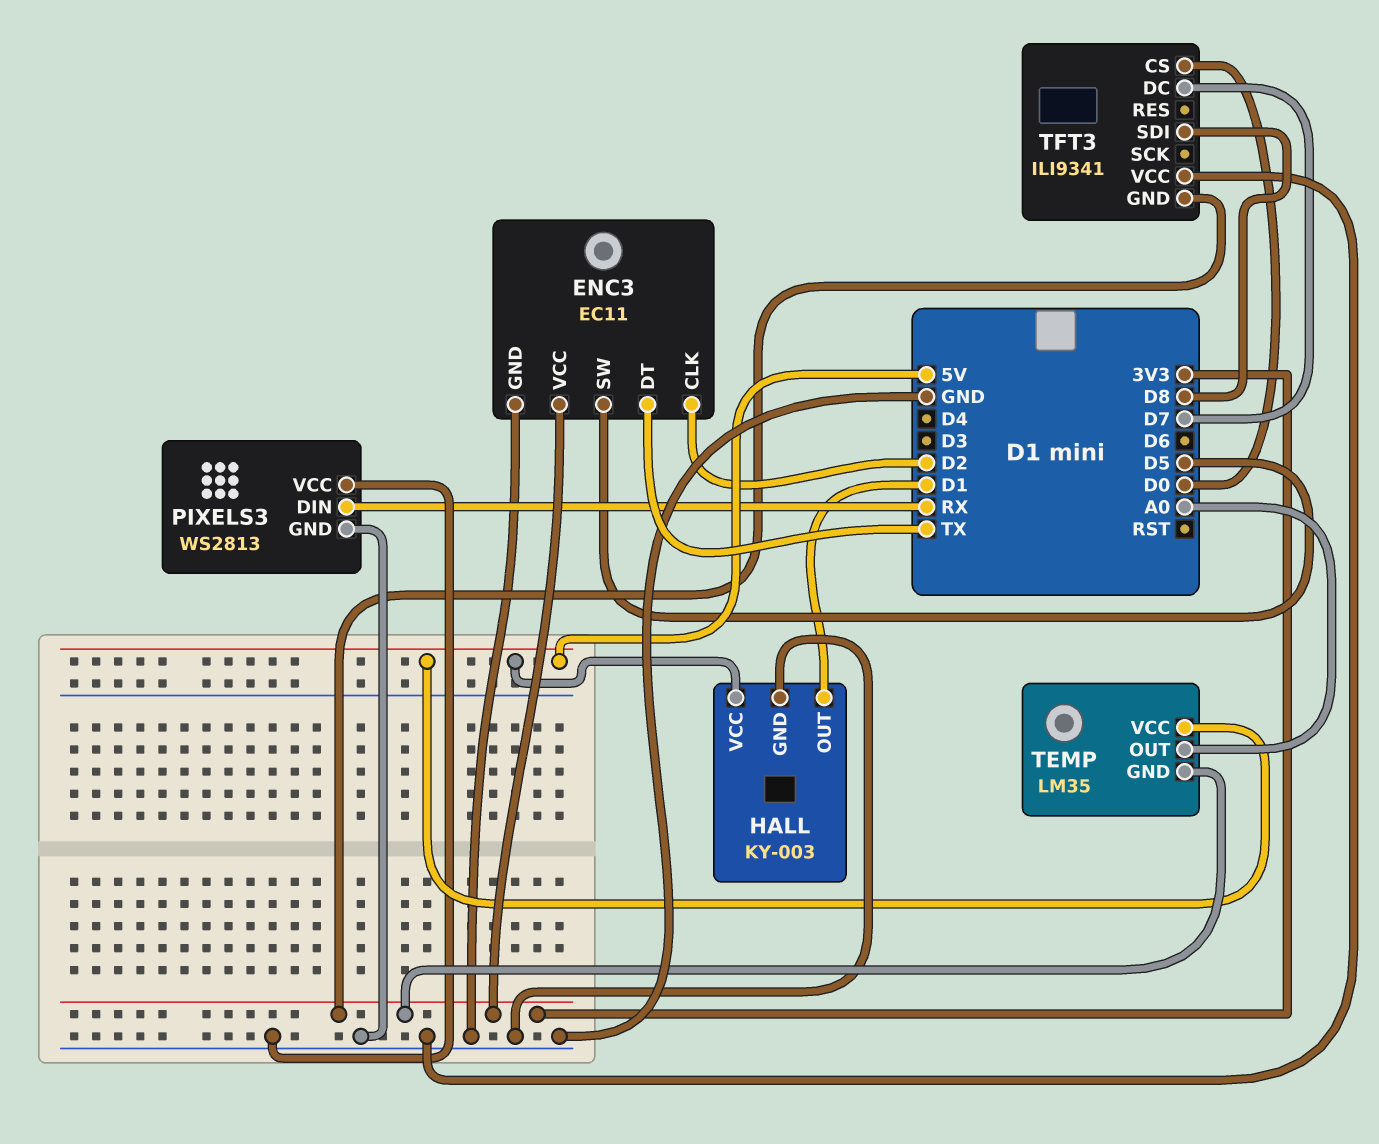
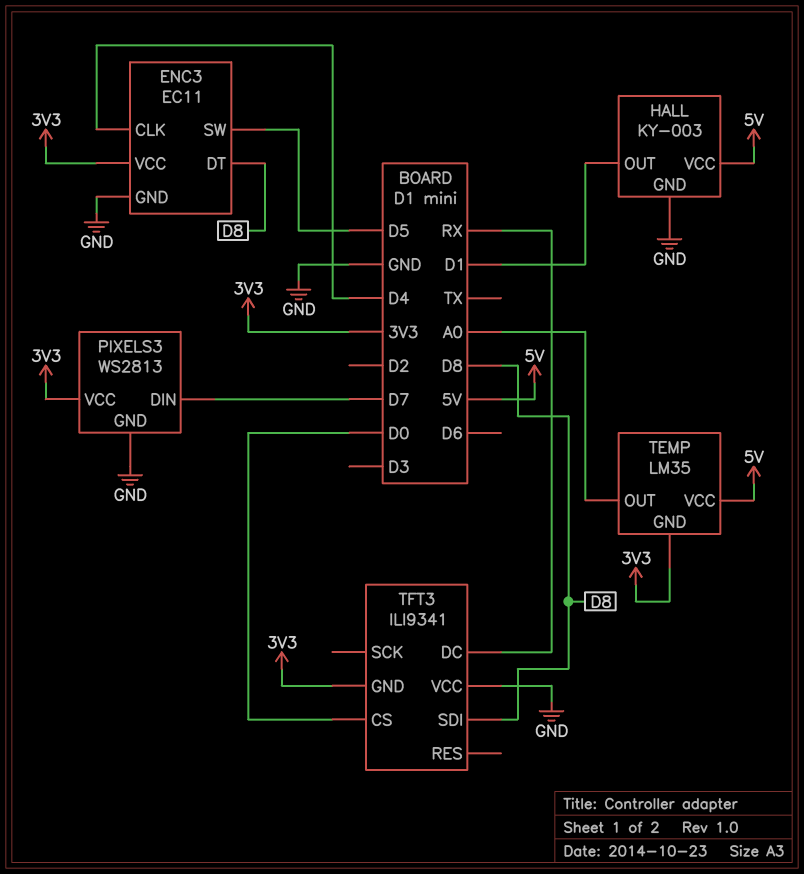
ENC3 pin CLK: D2 -> D4
ENC3 pin DT: TX -> D8
PIXELS3 pin DIN: RX -> D7
PIXELS3 pin VCC: GND -> 3V3
TFT3 pin DC: D7 -> RX

